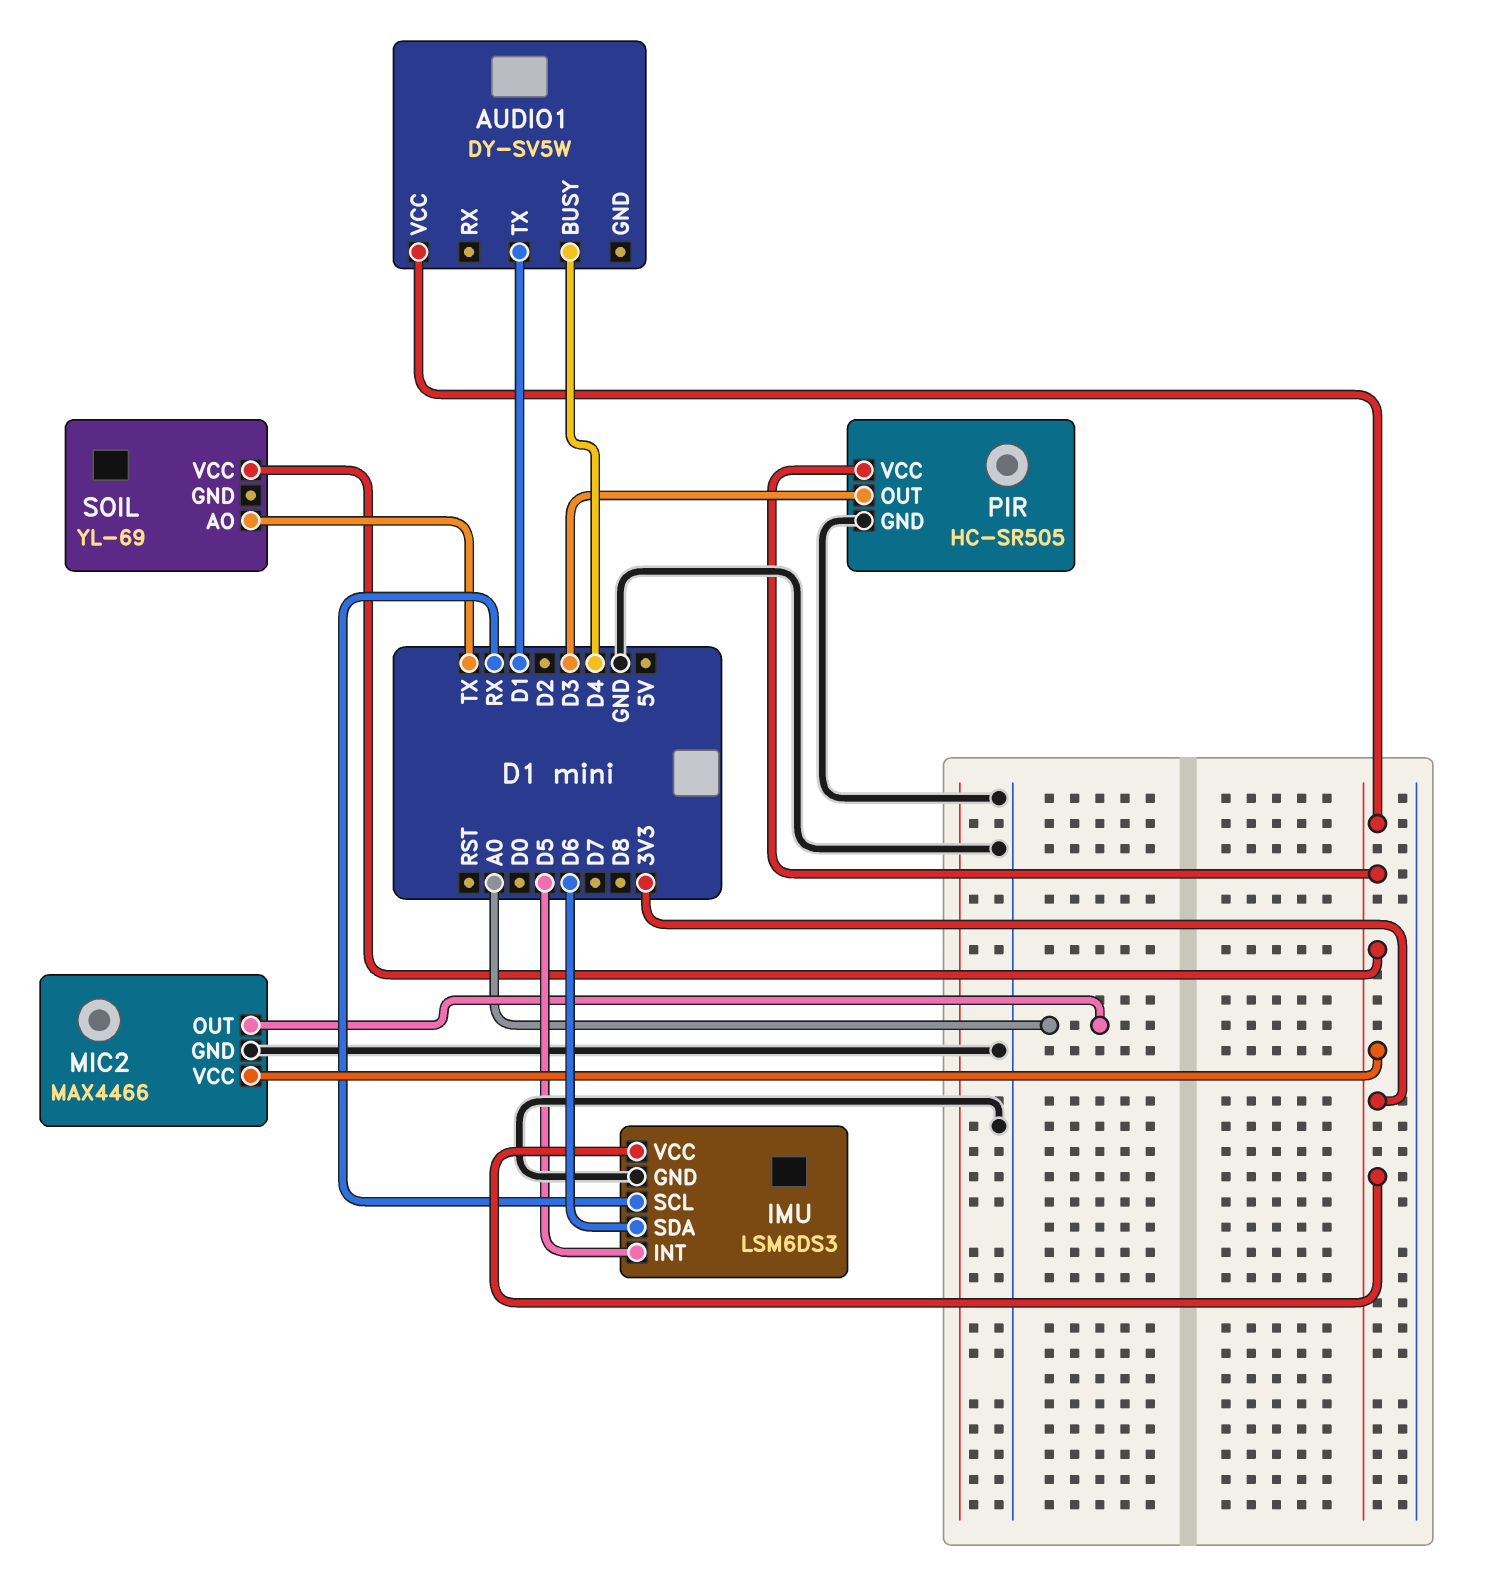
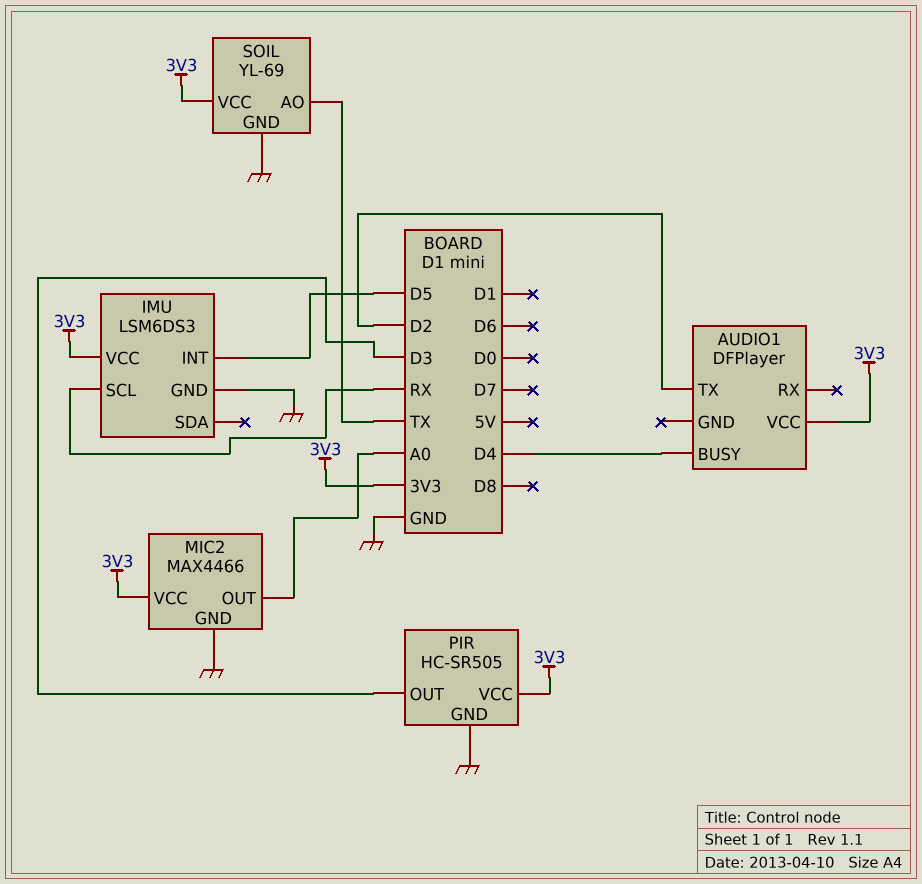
AUDIO1: DY-SV5W -> DFPlayer
AUDIO1 pin TX: D1 -> D2
IMU pin SDA: D6 -> none
SOIL pin GND: none -> GND

